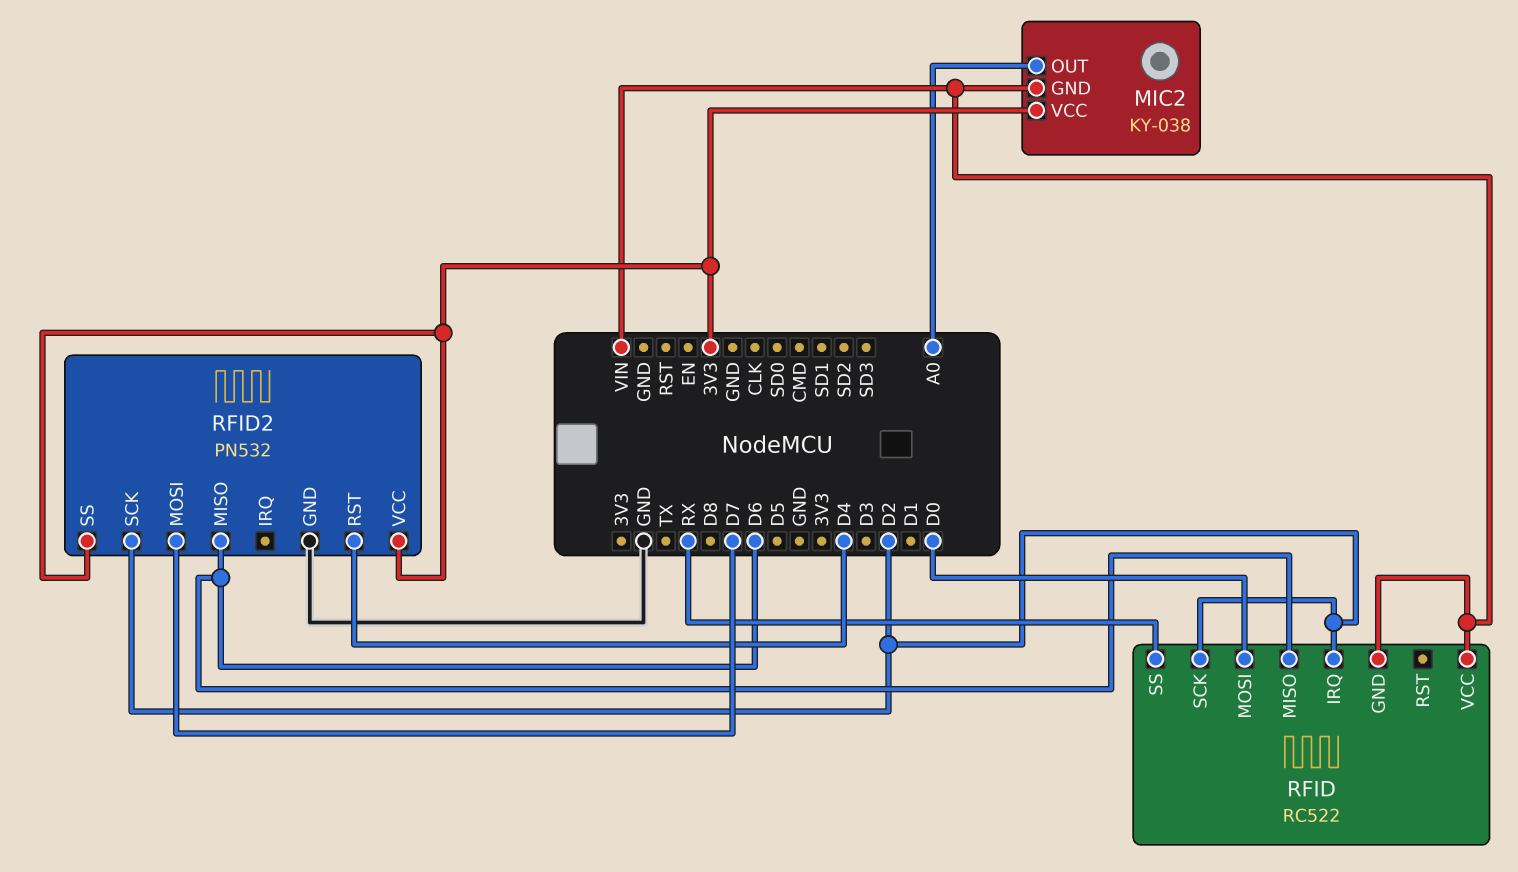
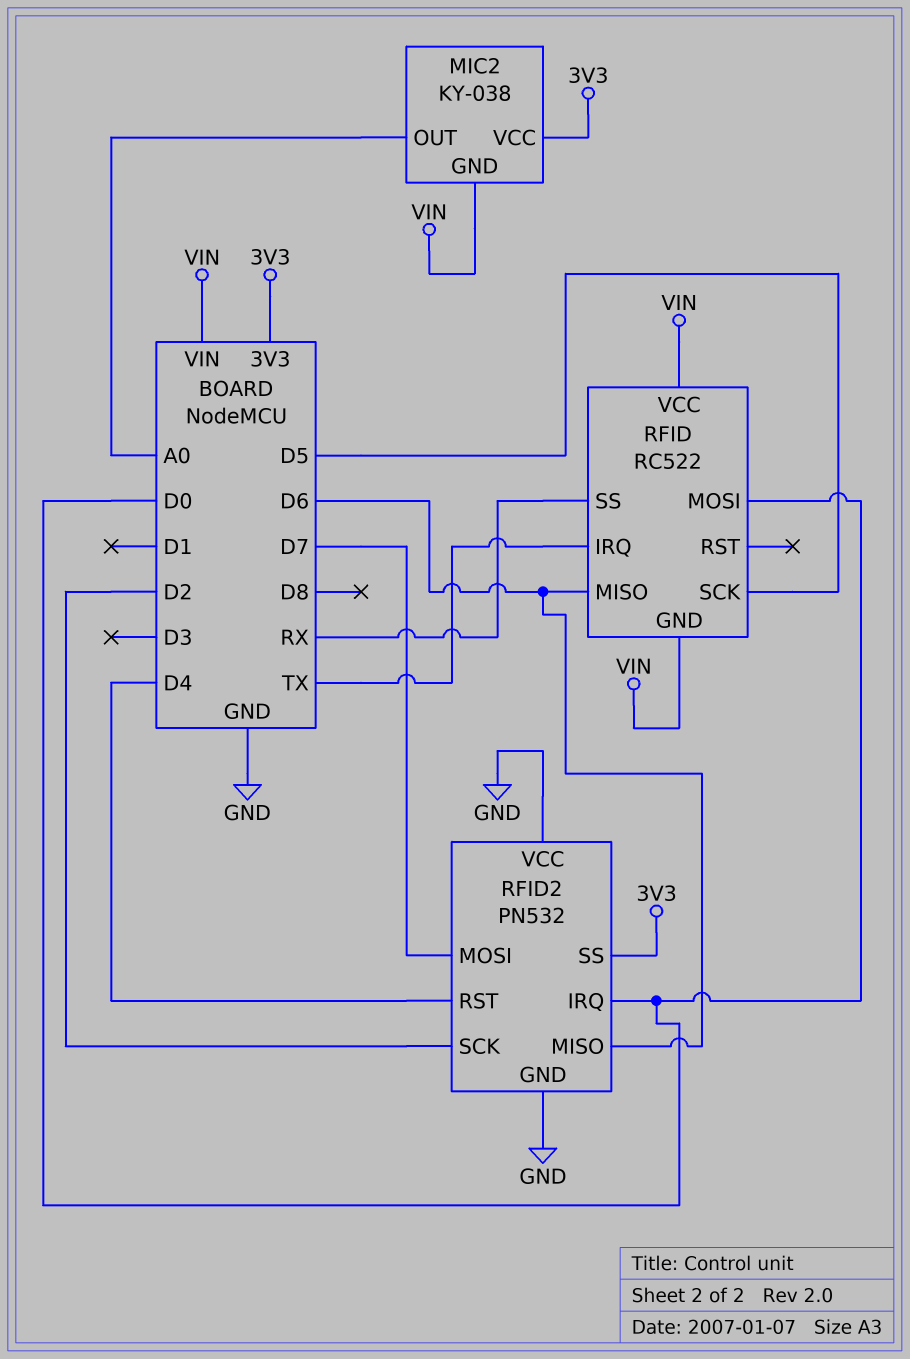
RFID pin IRQ: D2 -> TX
RFID pin SCK: D2 -> D5
RFID2 pin IRQ: none -> D0
RFID2 pin VCC: 3V3 -> GND

